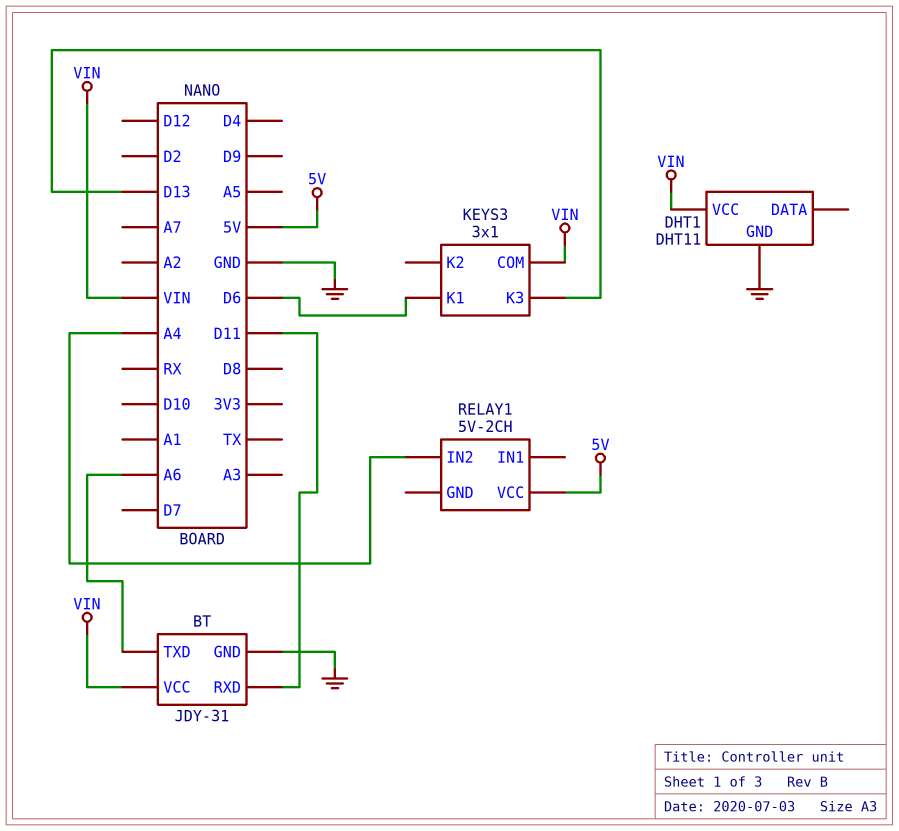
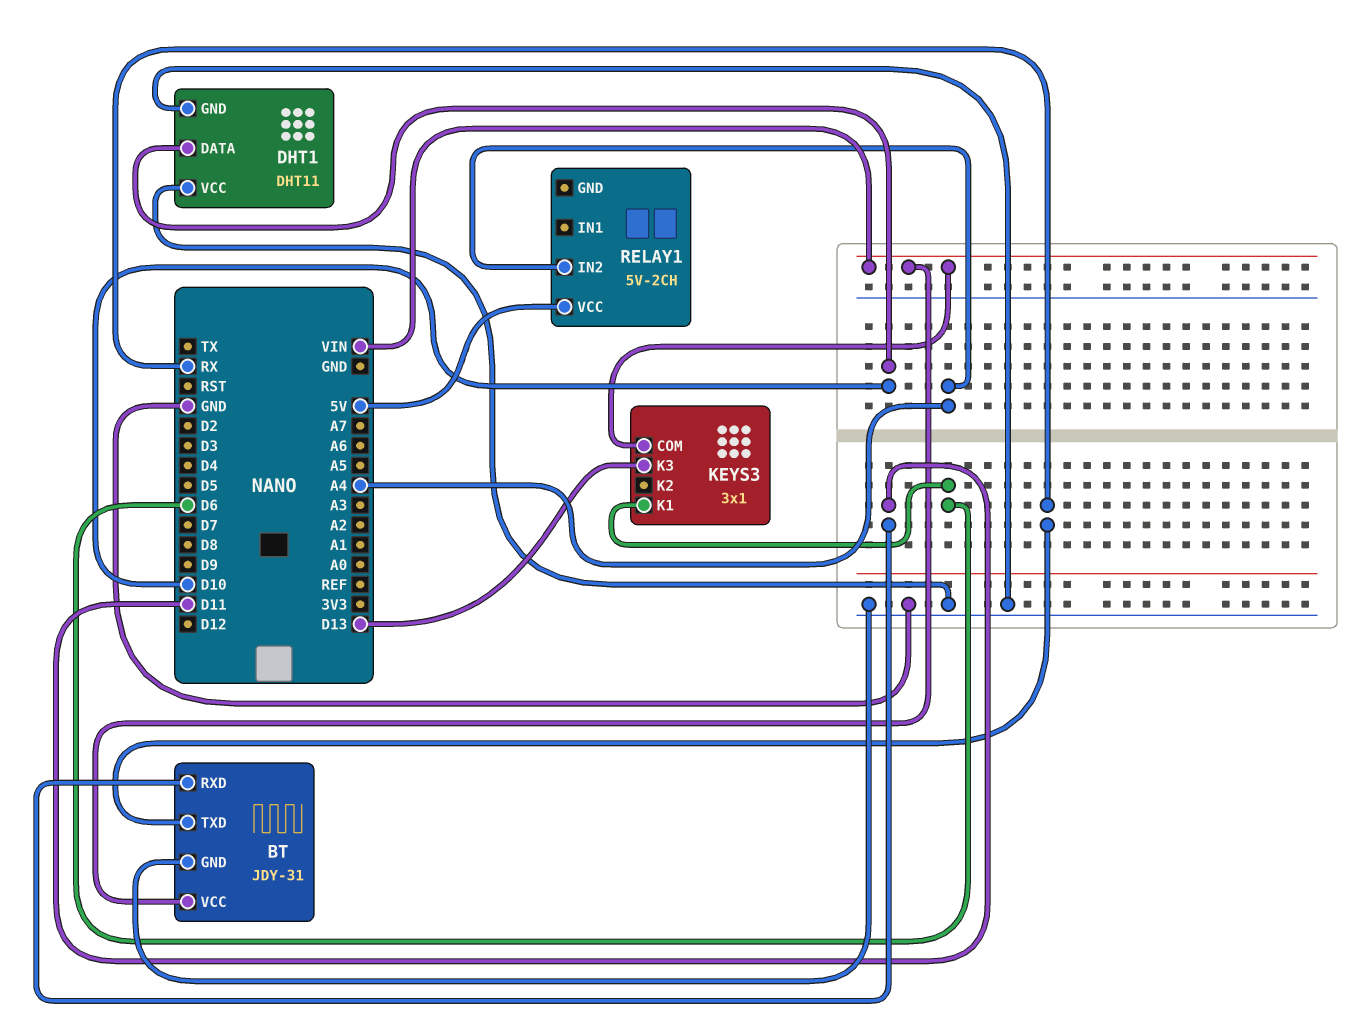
BT pin TXD: A6 -> RX
DHT1 pin DATA: none -> D10
DHT1 pin VCC: VIN -> GND

